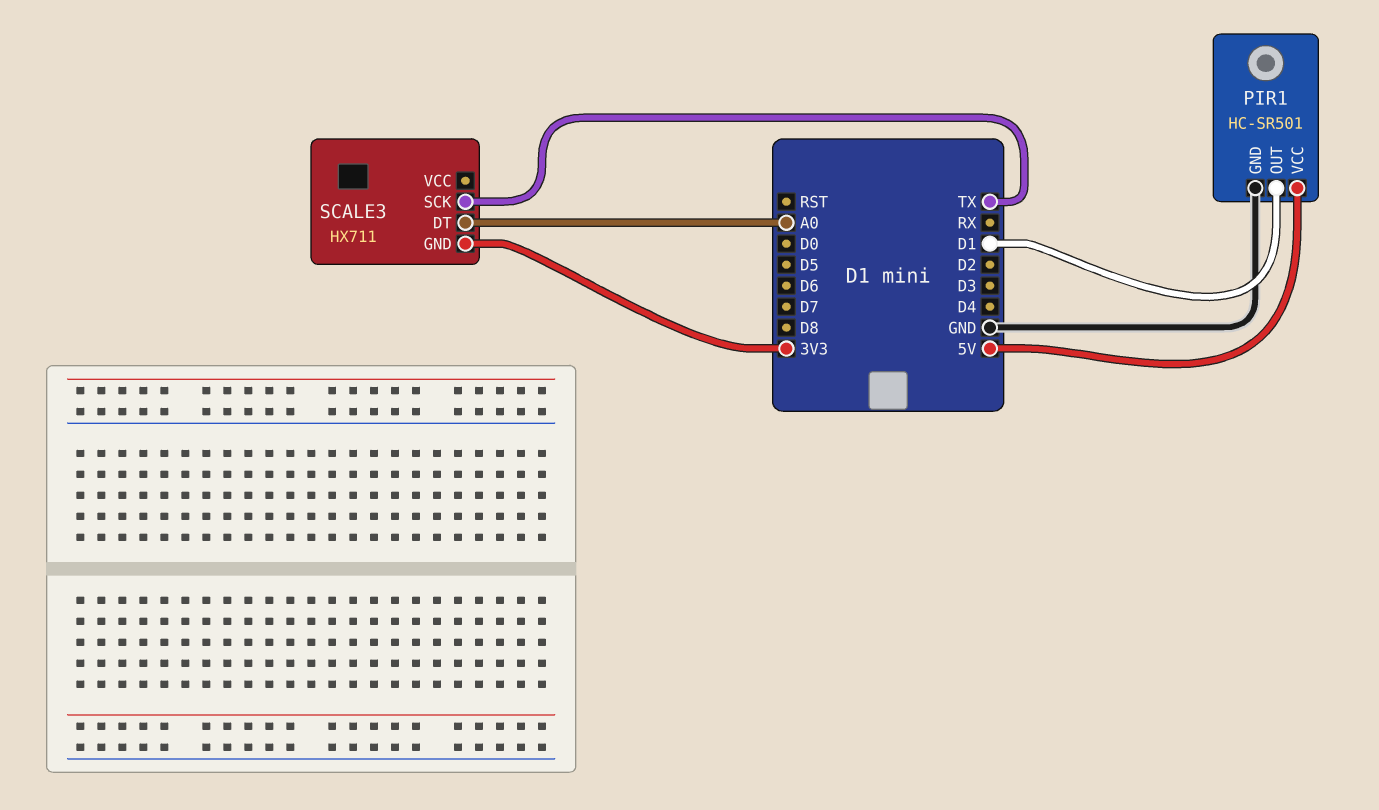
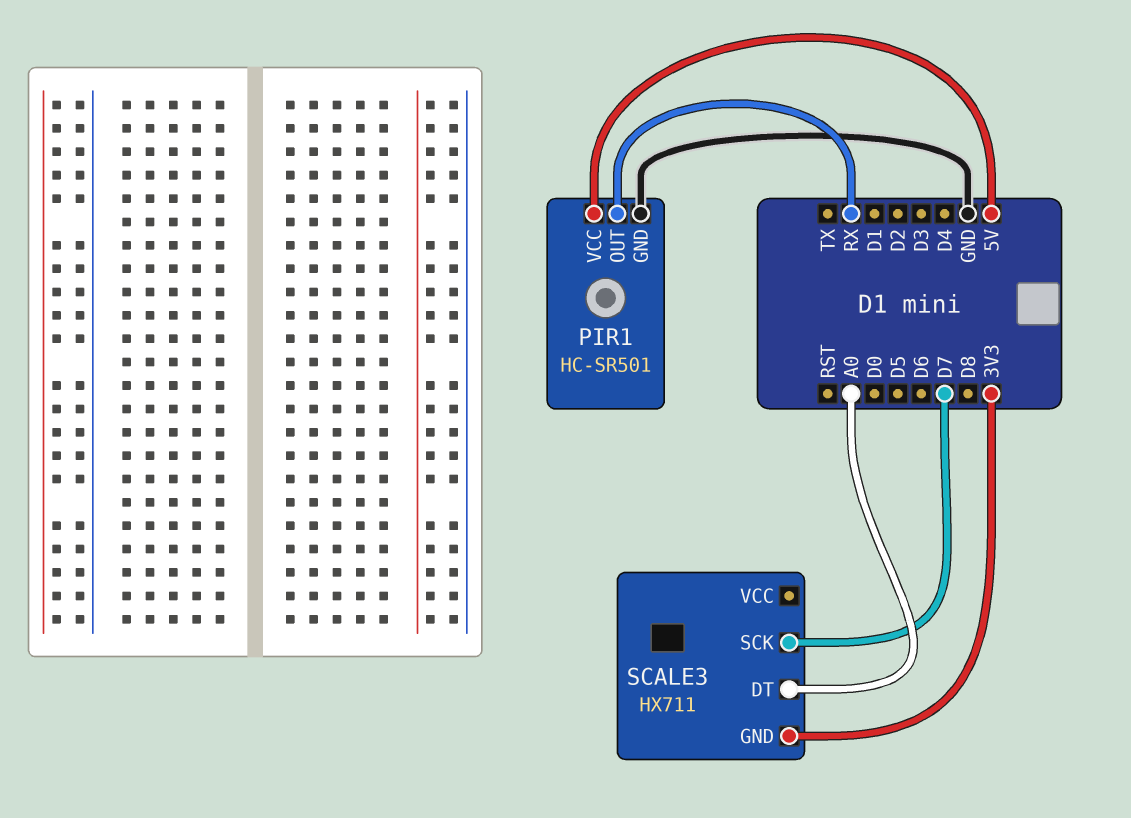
PIR1 pin OUT: D1 -> RX
SCALE3 pin SCK: TX -> D7

